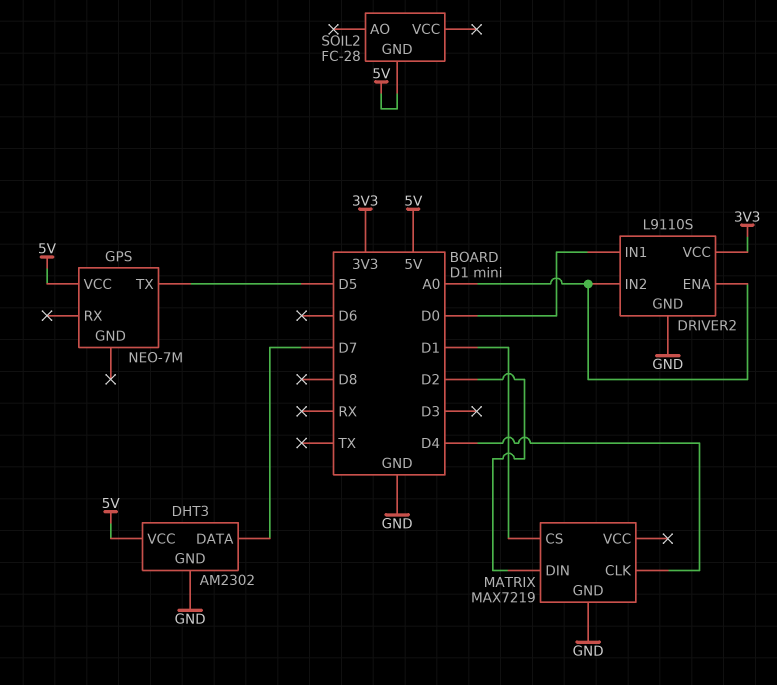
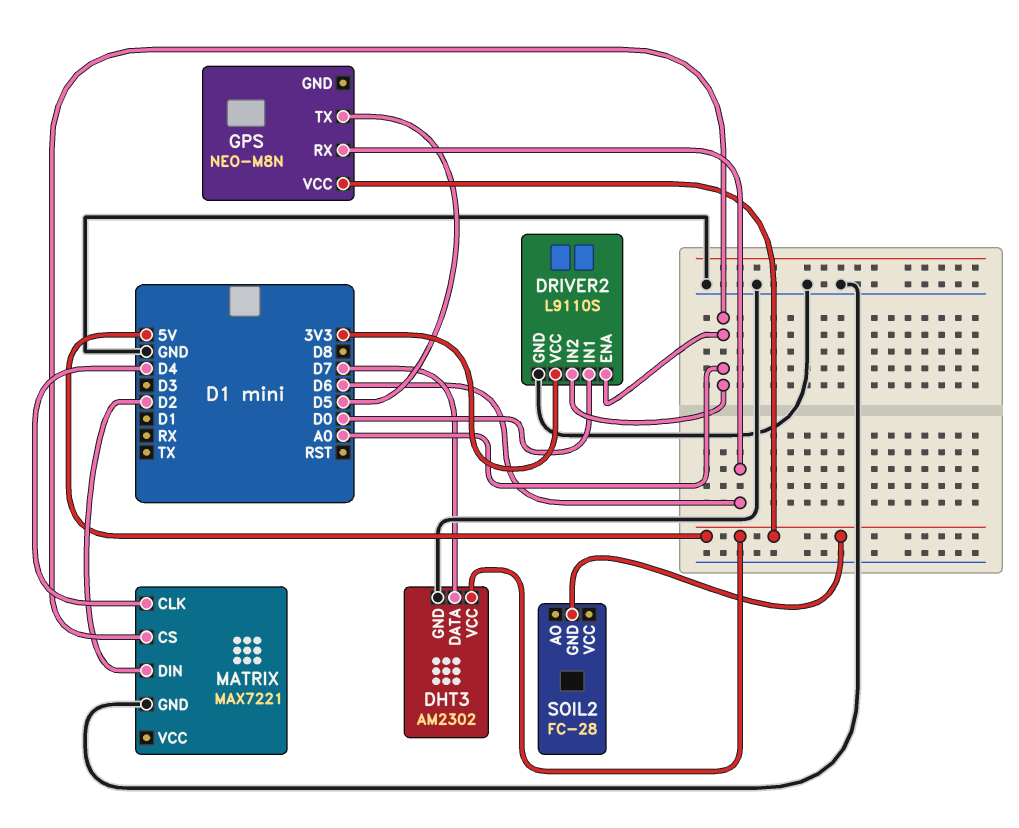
GPS: NEO-7M -> NEO-M8N
GPS pin RX: none -> D6
MATRIX: MAX7219 -> MAX7221
MATRIX pin CS: D1 -> A0

